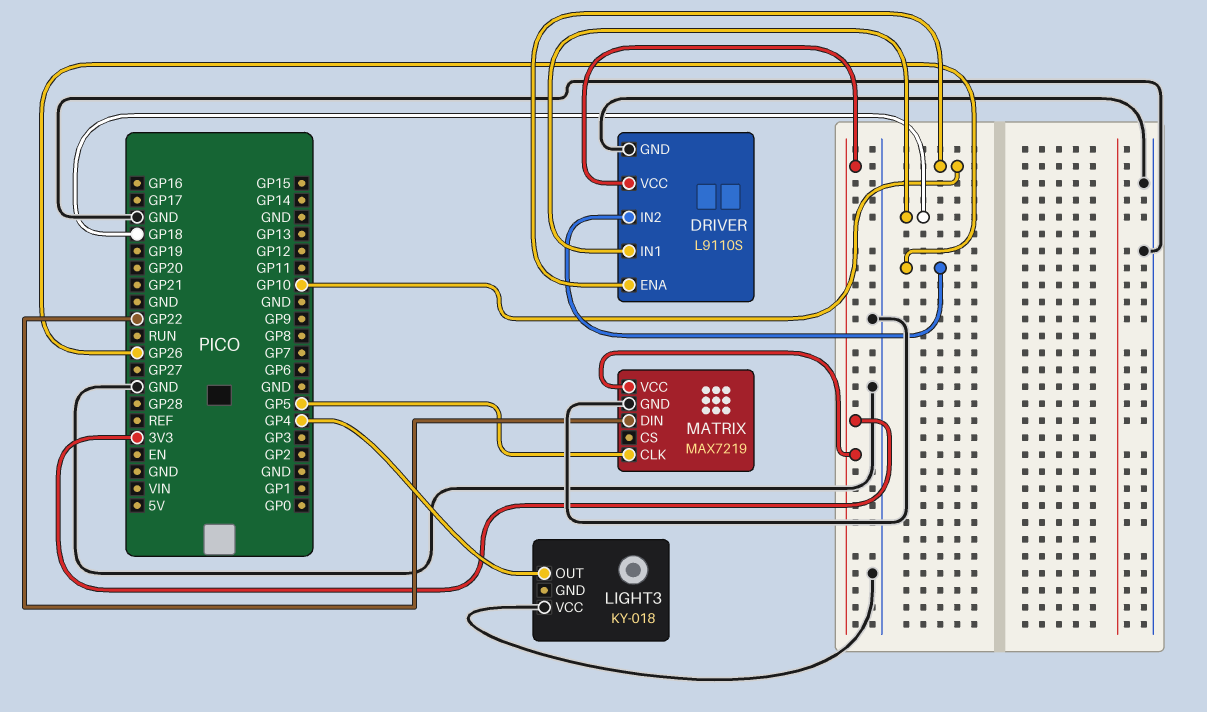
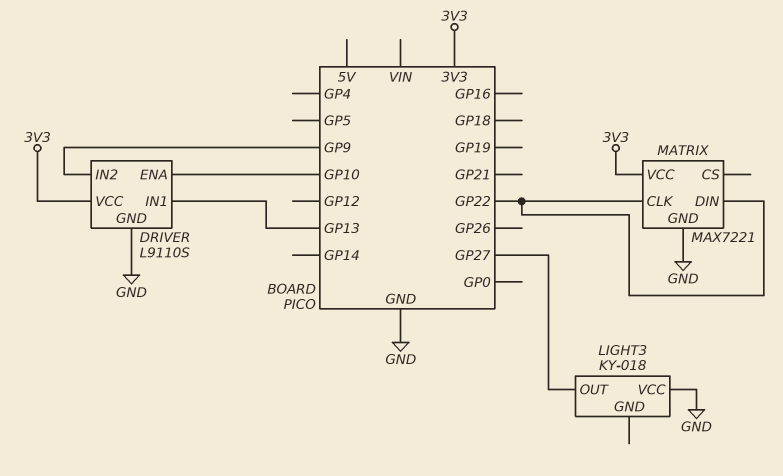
DRIVER pin IN1: GP18 -> GP13
DRIVER pin IN2: GP26 -> GP9
LIGHT3 pin OUT: GP4 -> GP27
MATRIX: MAX7219 -> MAX7221
MATRIX pin CLK: GP5 -> GP22

